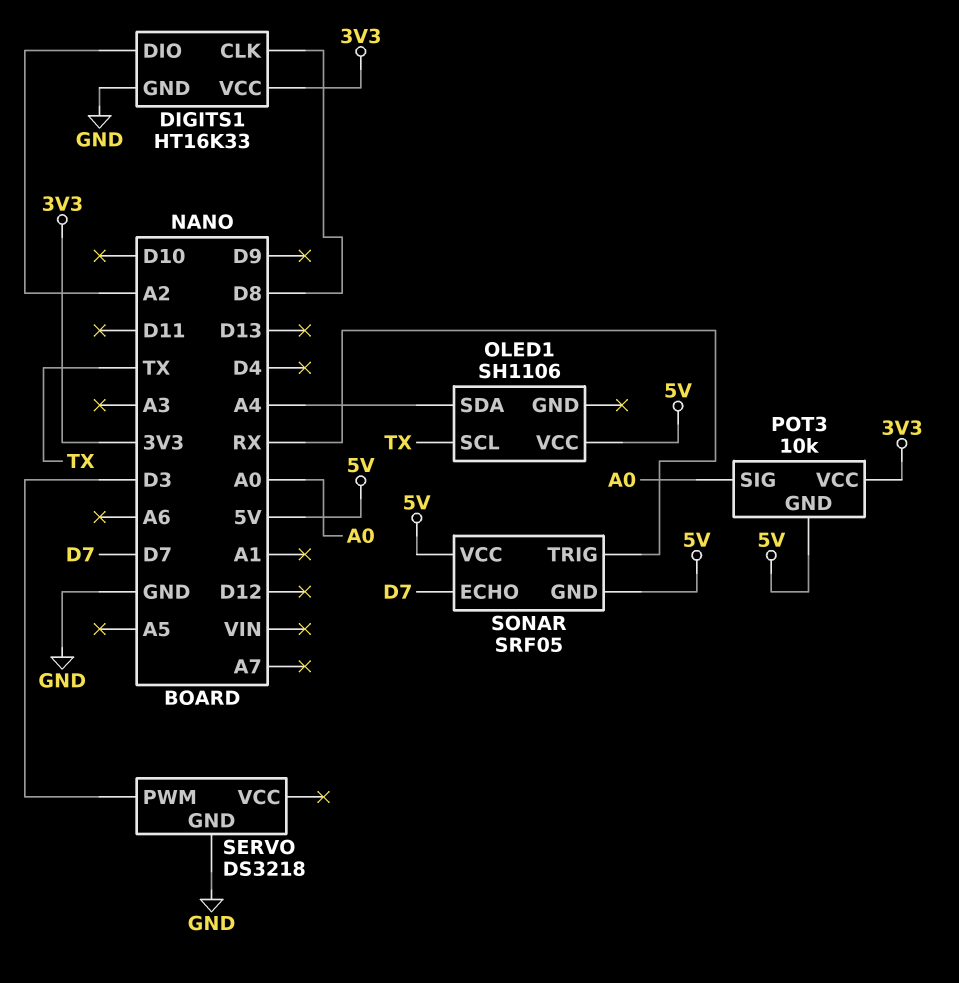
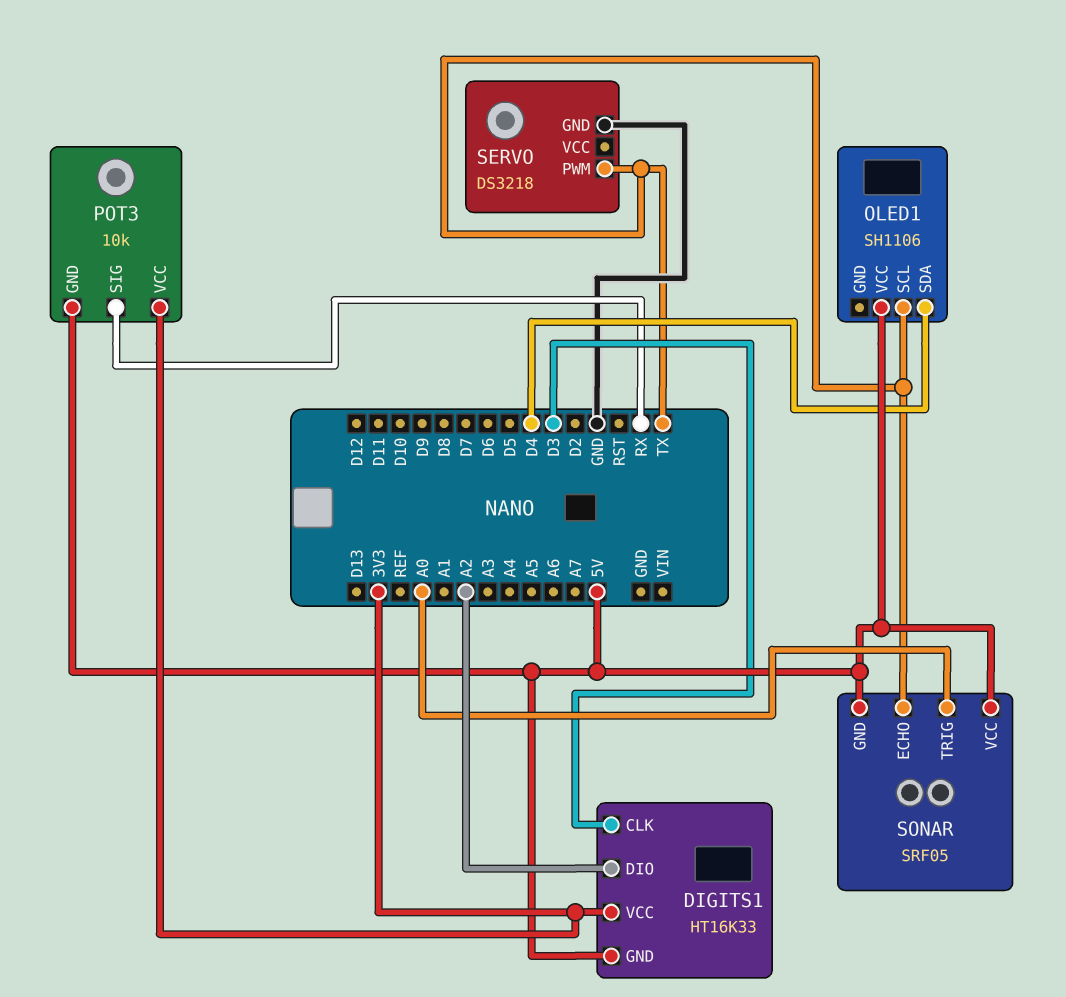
DIGITS1 pin CLK: D8 -> D3
DIGITS1 pin GND: GND -> 5V
OLED1 pin SDA: A4 -> D4
POT3 pin SIG: A0 -> RX
SERVO pin PWM: D3 -> TX
SONAR pin ECHO: D7 -> TX
SONAR pin TRIG: RX -> A0

